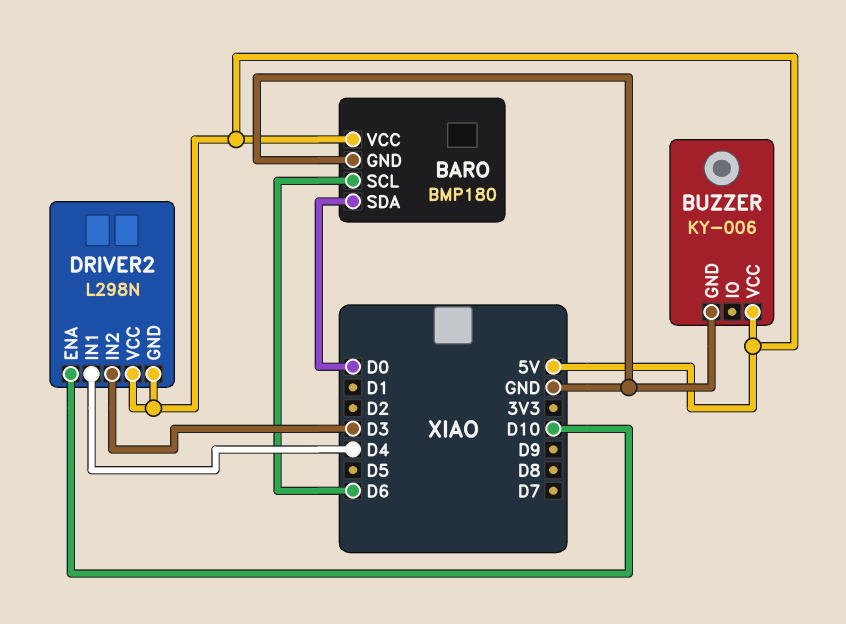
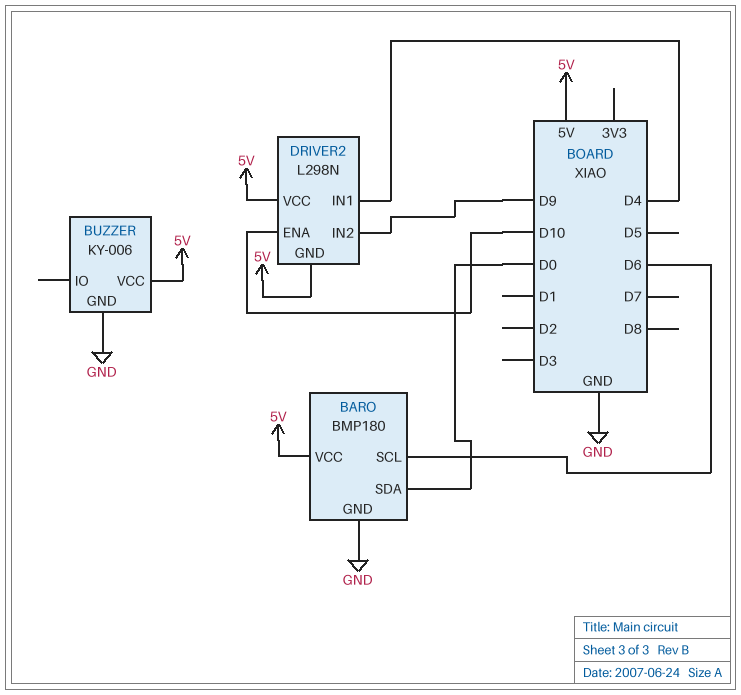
DRIVER2 pin IN2: D3 -> D9

